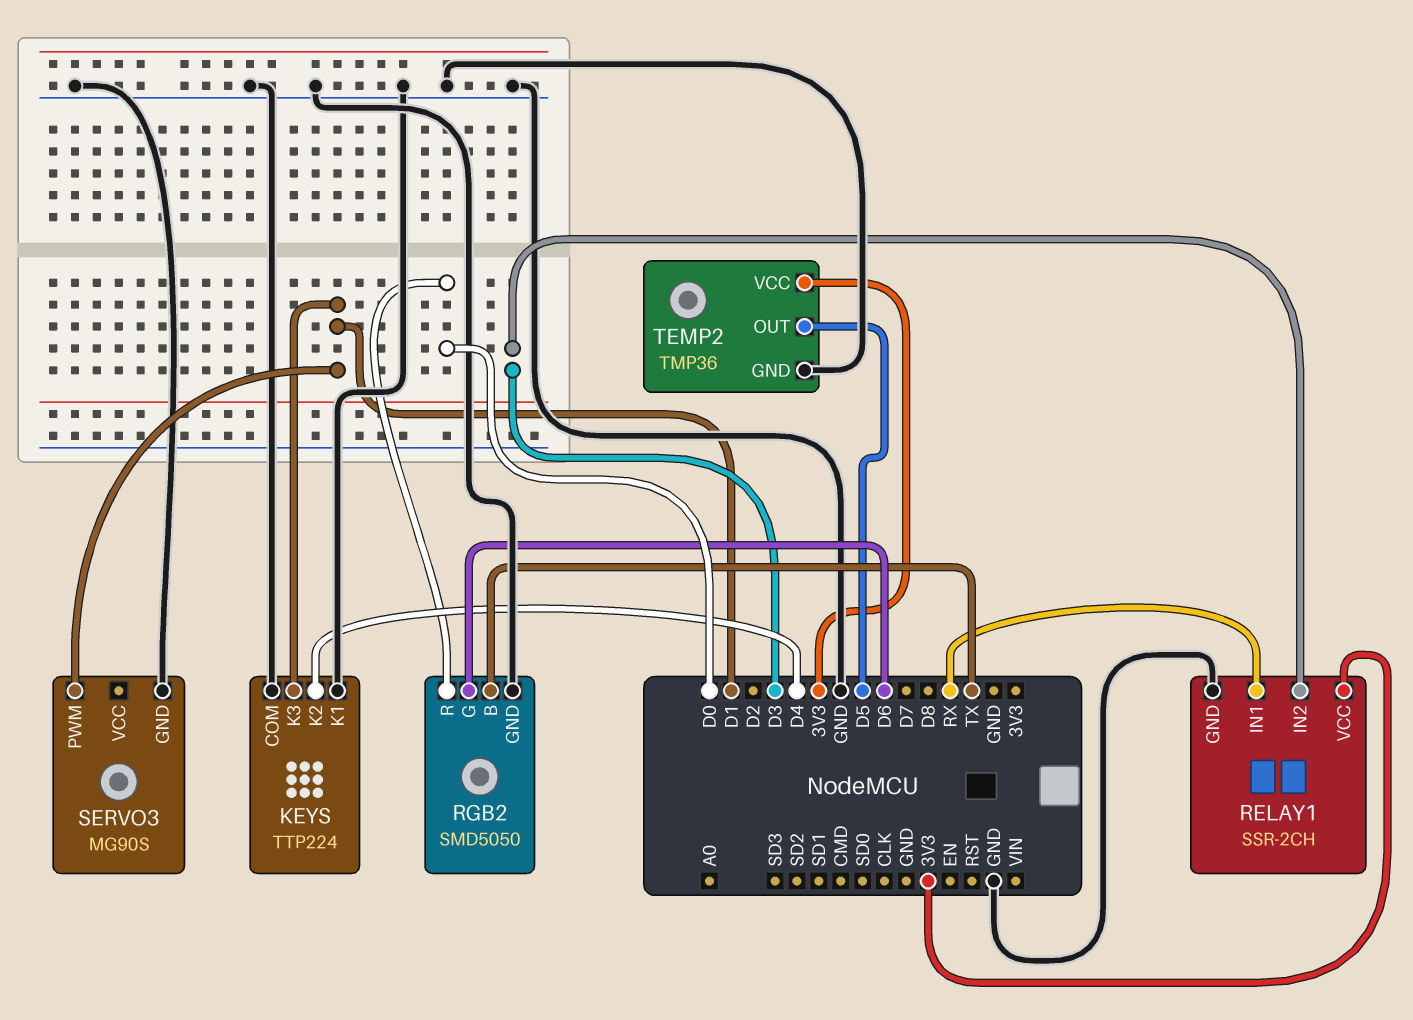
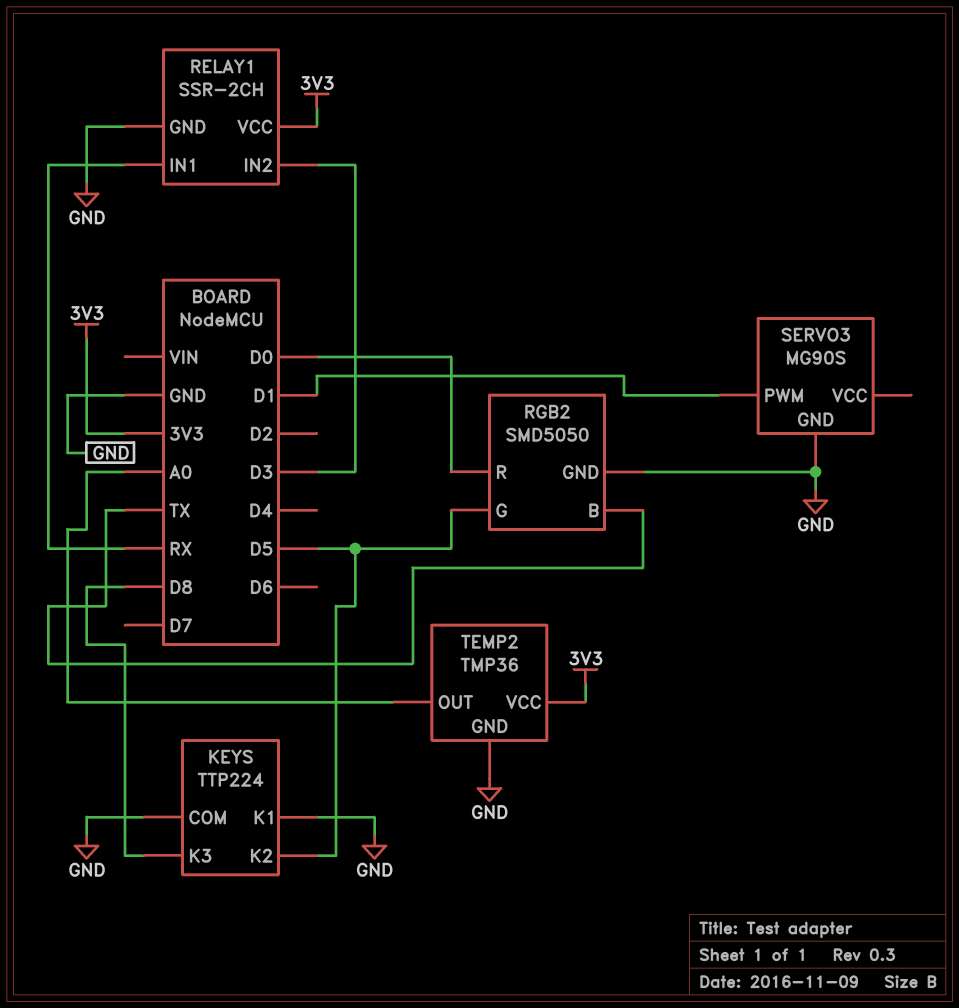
KEYS pin K2: D4 -> D5
KEYS pin K3: D1 -> D8
RGB2 pin G: D6 -> D5
TEMP2 pin OUT: D5 -> A0

